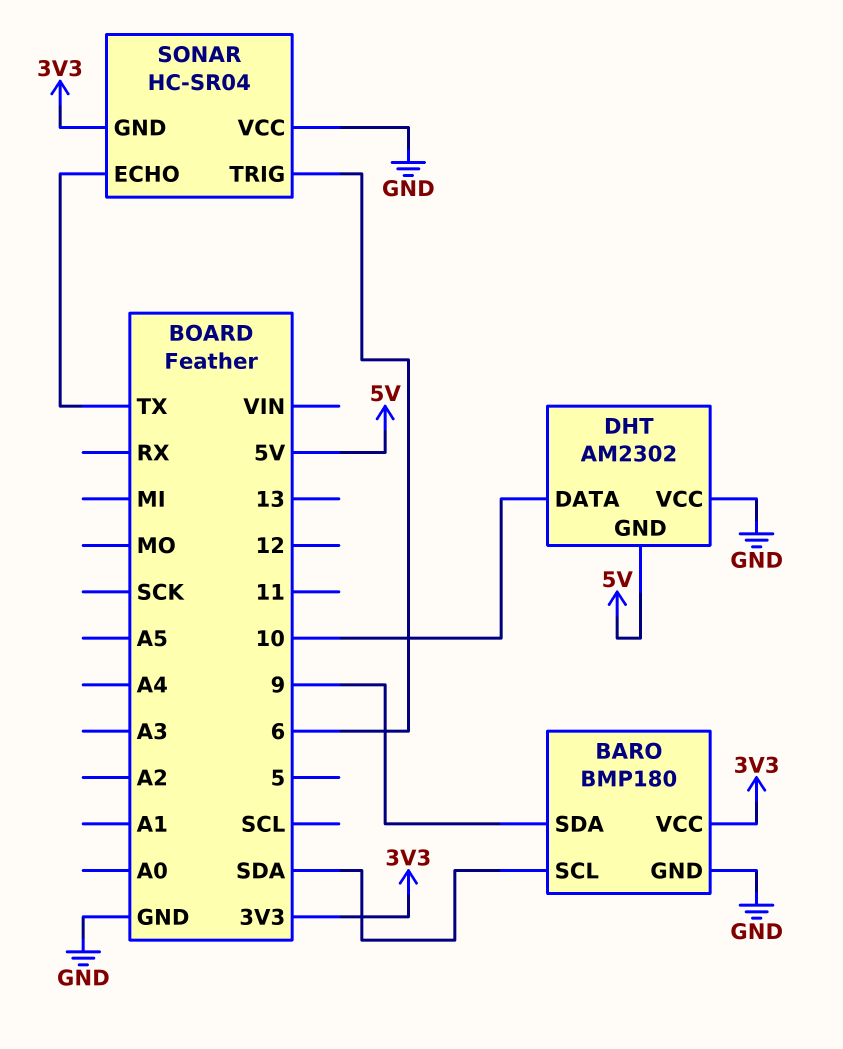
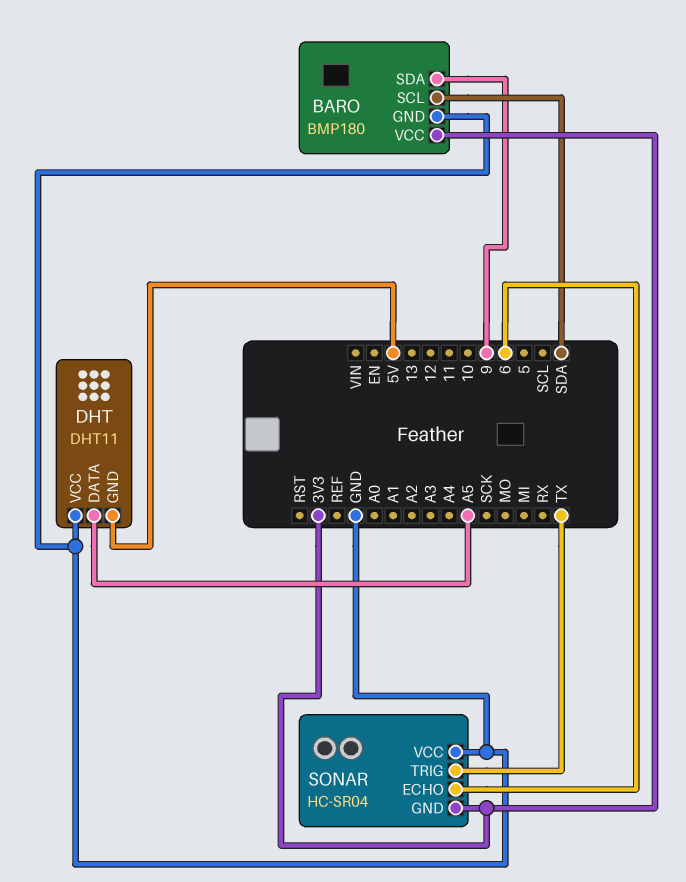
DHT: AM2302 -> DHT11
DHT pin DATA: 10 -> A5
SONAR pin ECHO: TX -> 6
SONAR pin TRIG: 6 -> TX

